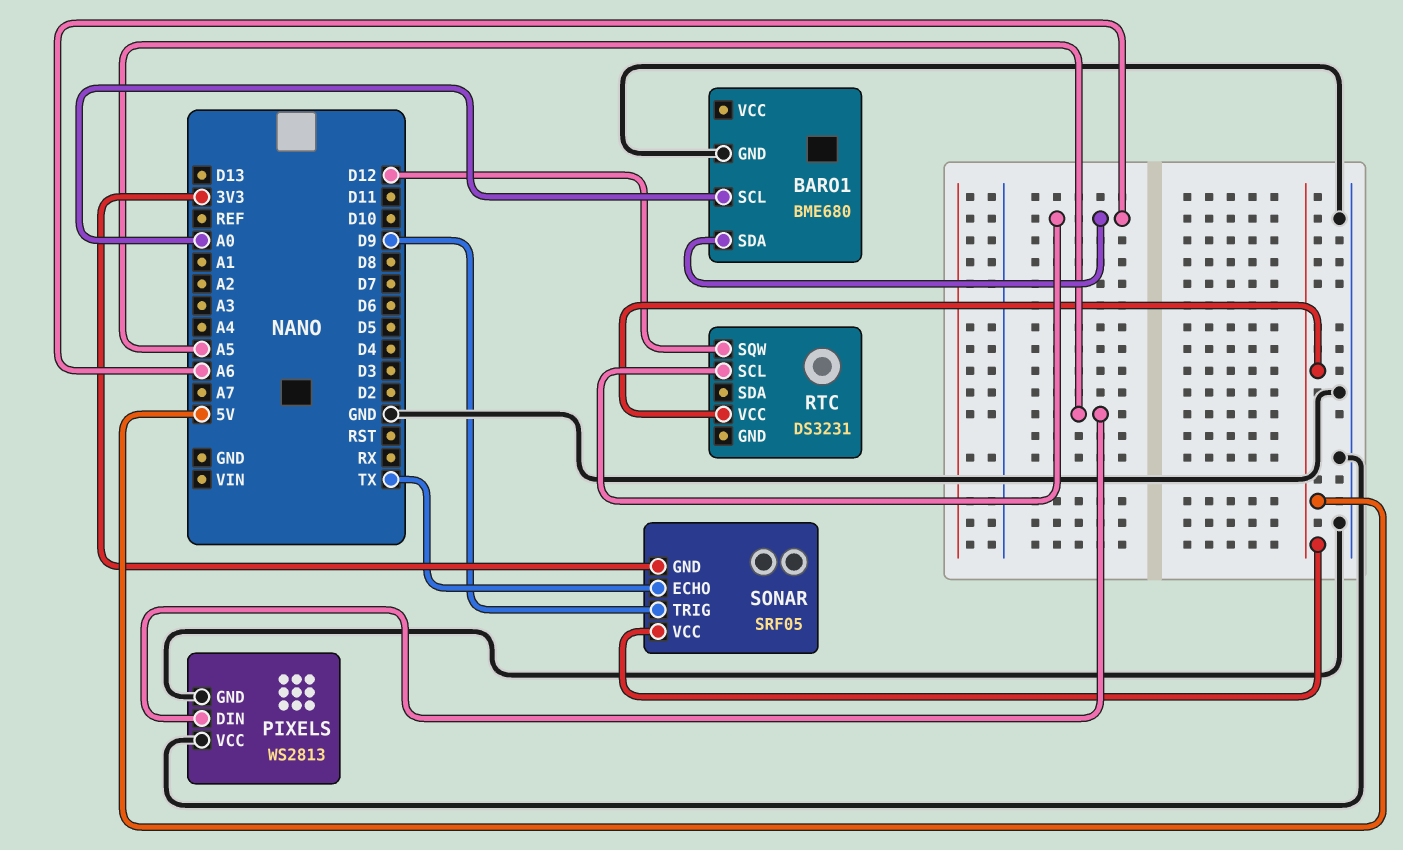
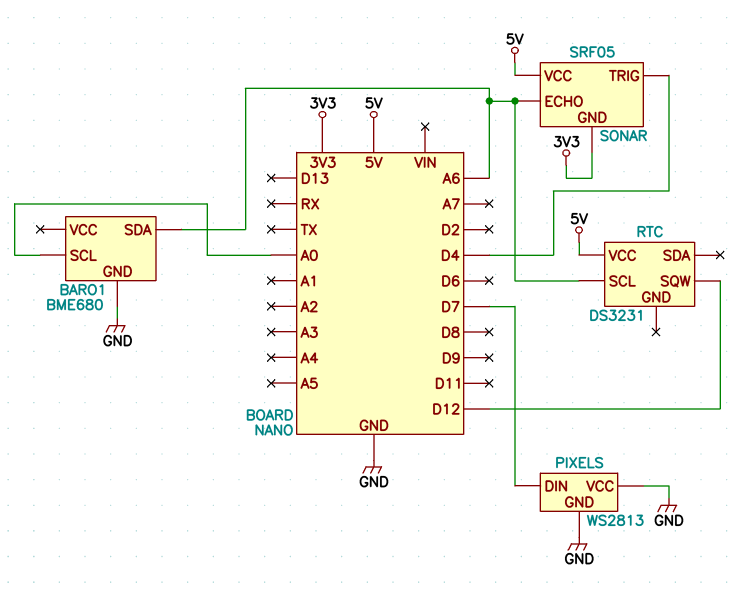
PIXELS pin DIN: A5 -> D7
SONAR pin ECHO: TX -> A6
SONAR pin TRIG: D9 -> D4

